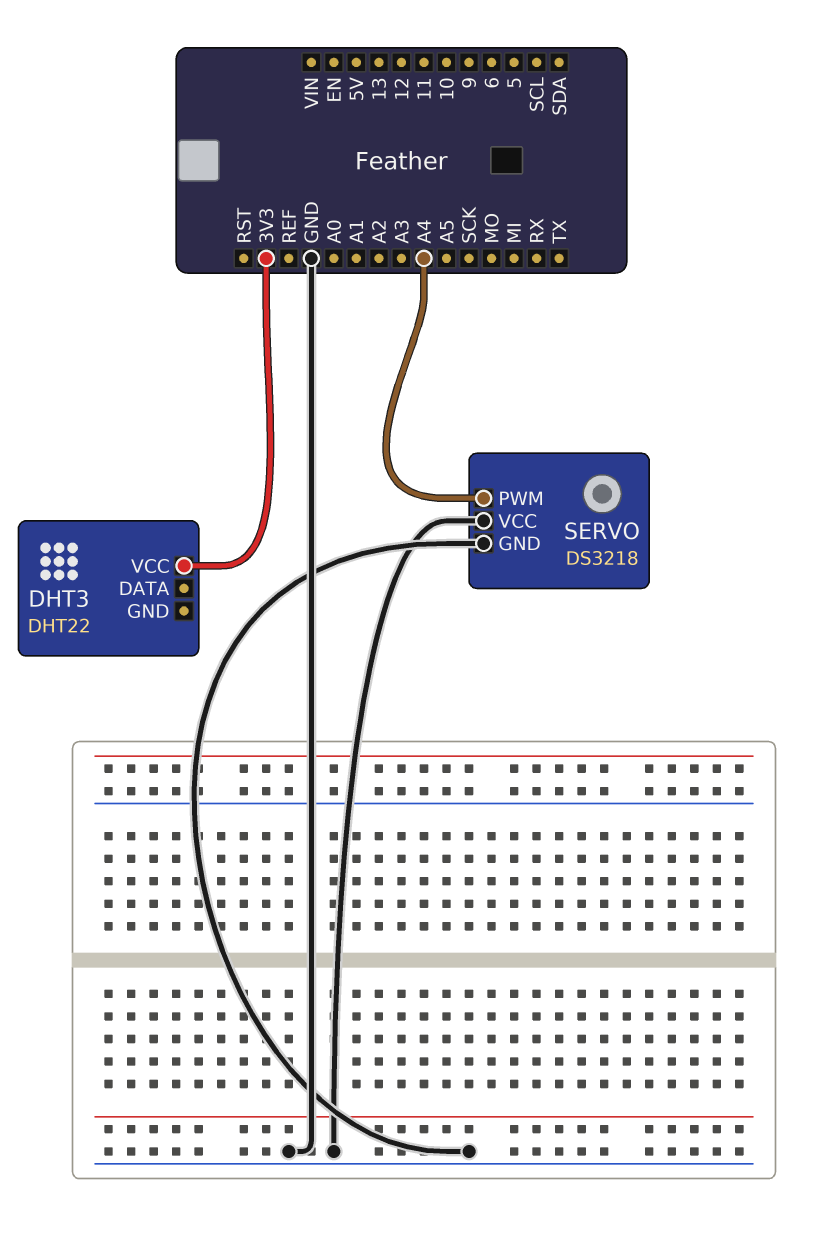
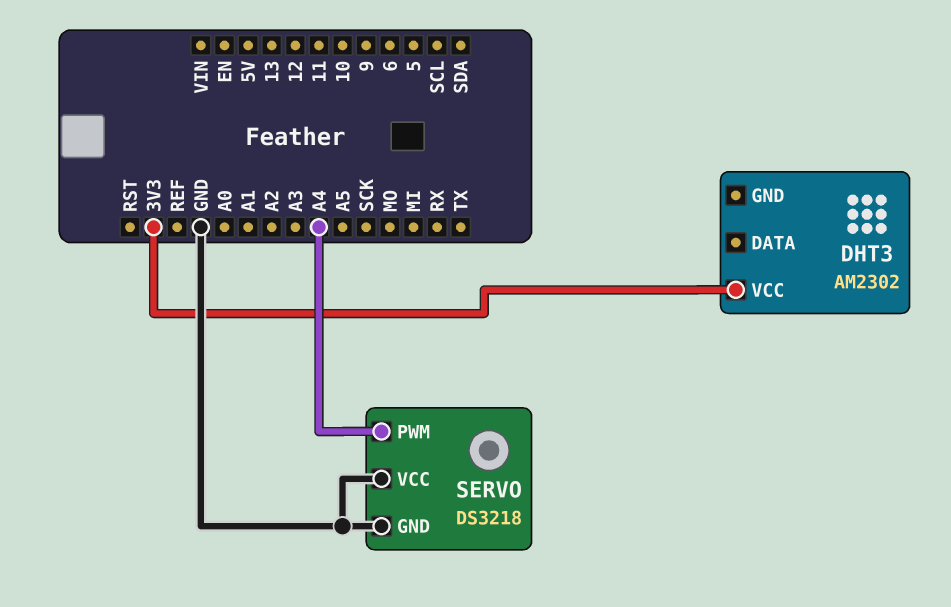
DHT3: DHT22 -> AM2302

